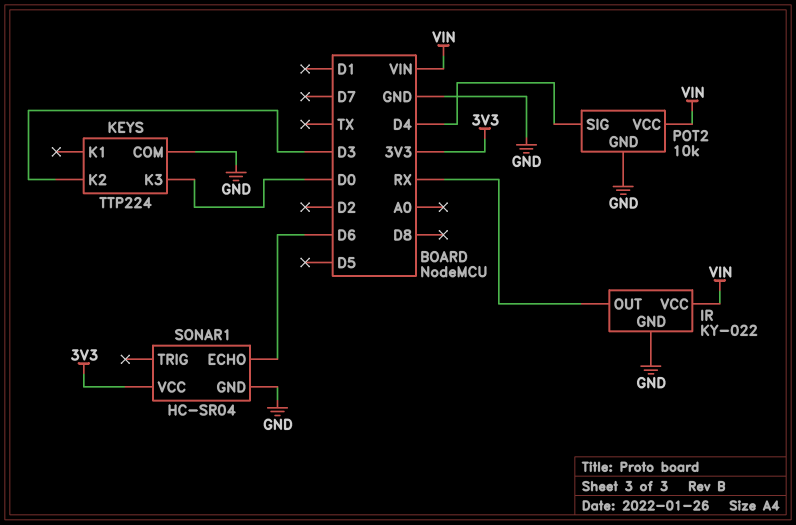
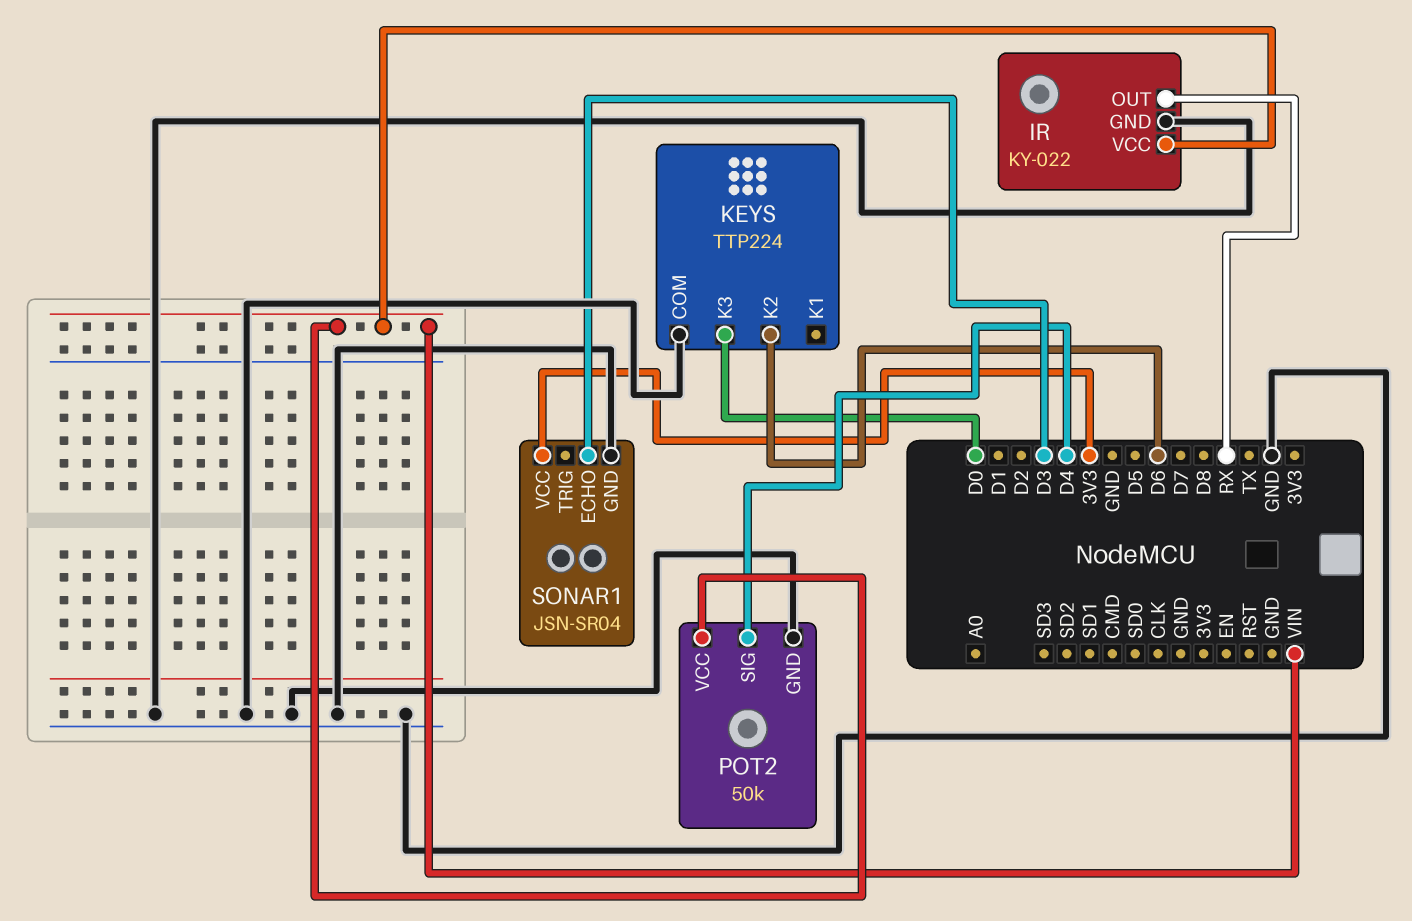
KEYS pin K2: D3 -> D6
POT2: 10k -> 50k
SONAR1: HC-SR04 -> JSN-SR04
SONAR1 pin ECHO: D6 -> D3

